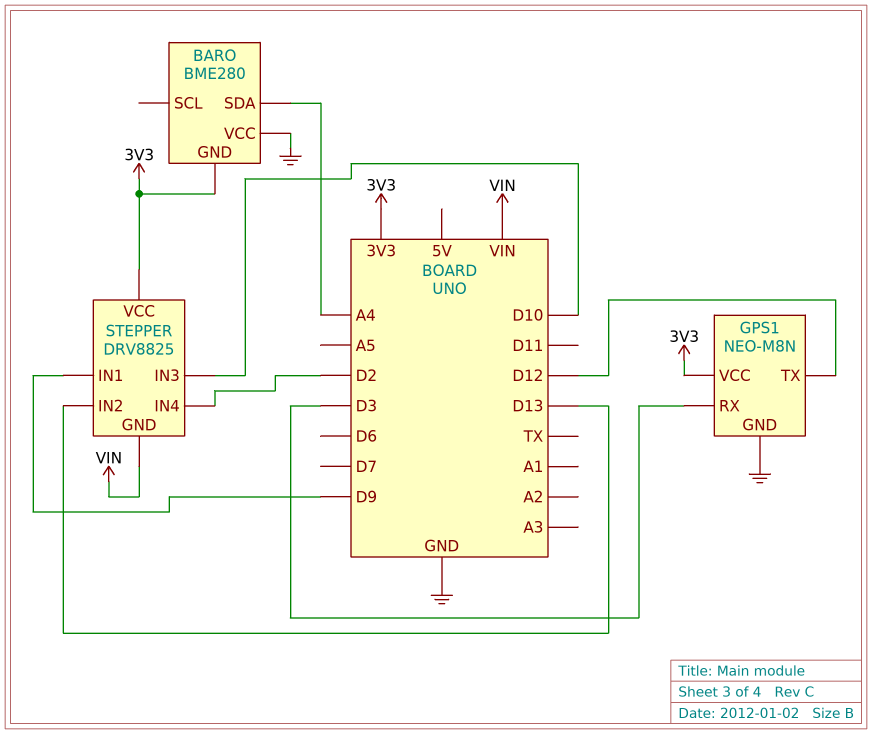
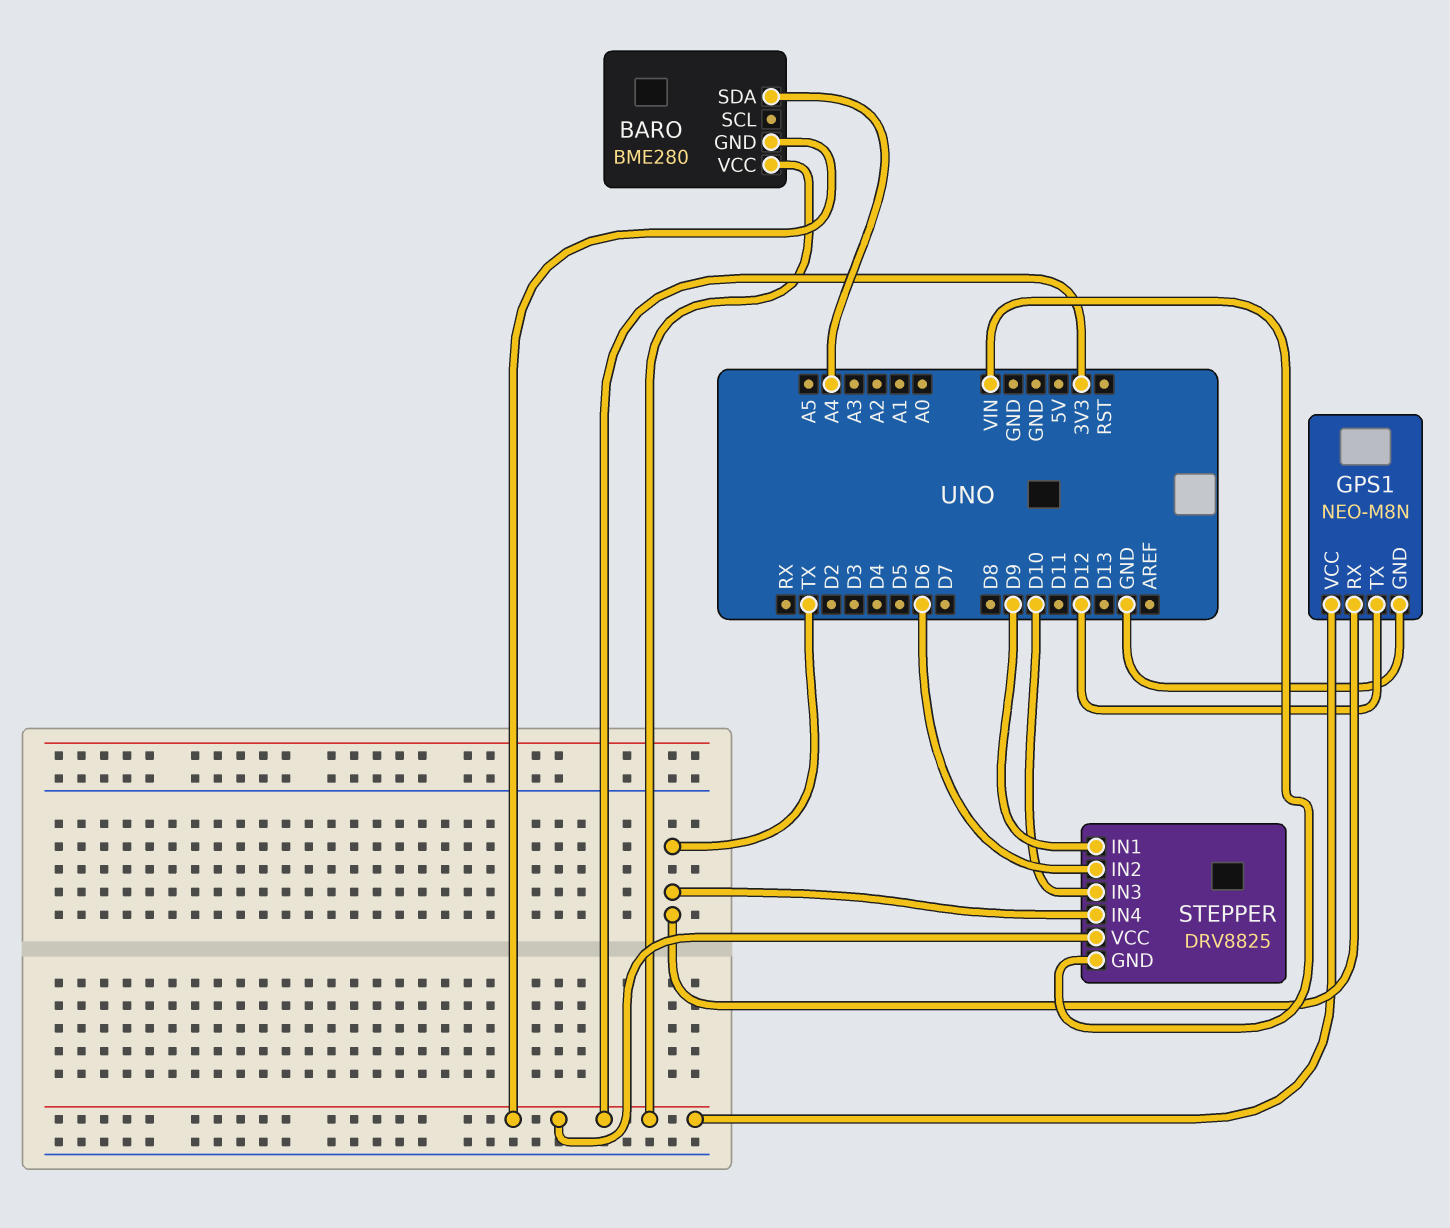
BARO pin VCC: GND -> 3V3
GPS1 pin RX: D3 -> TX
STEPPER pin IN2: D13 -> D6
STEPPER pin IN4: D2 -> TX

